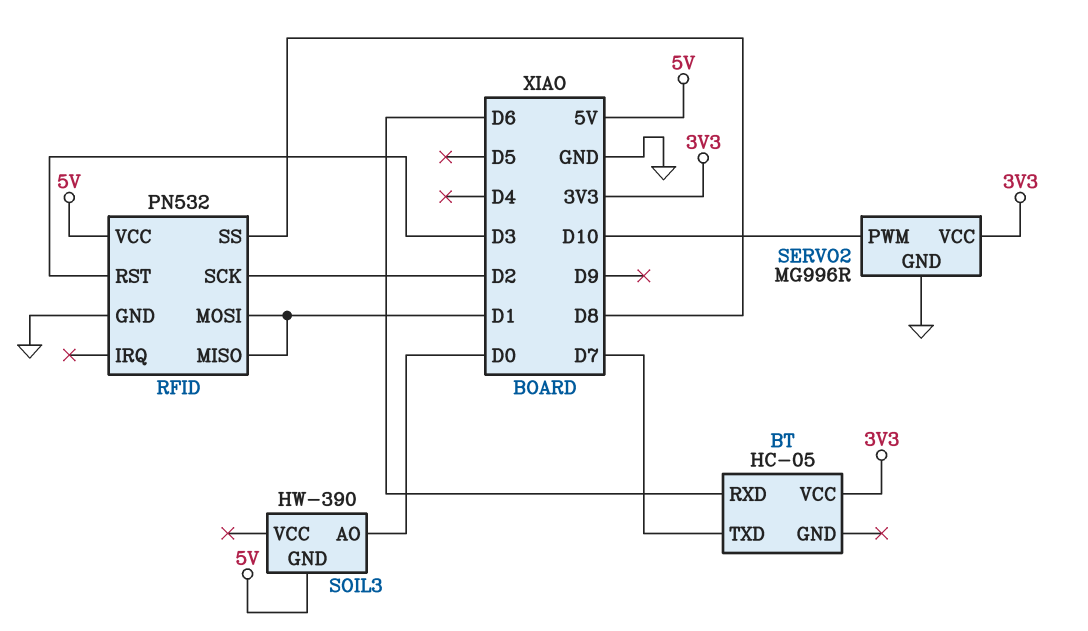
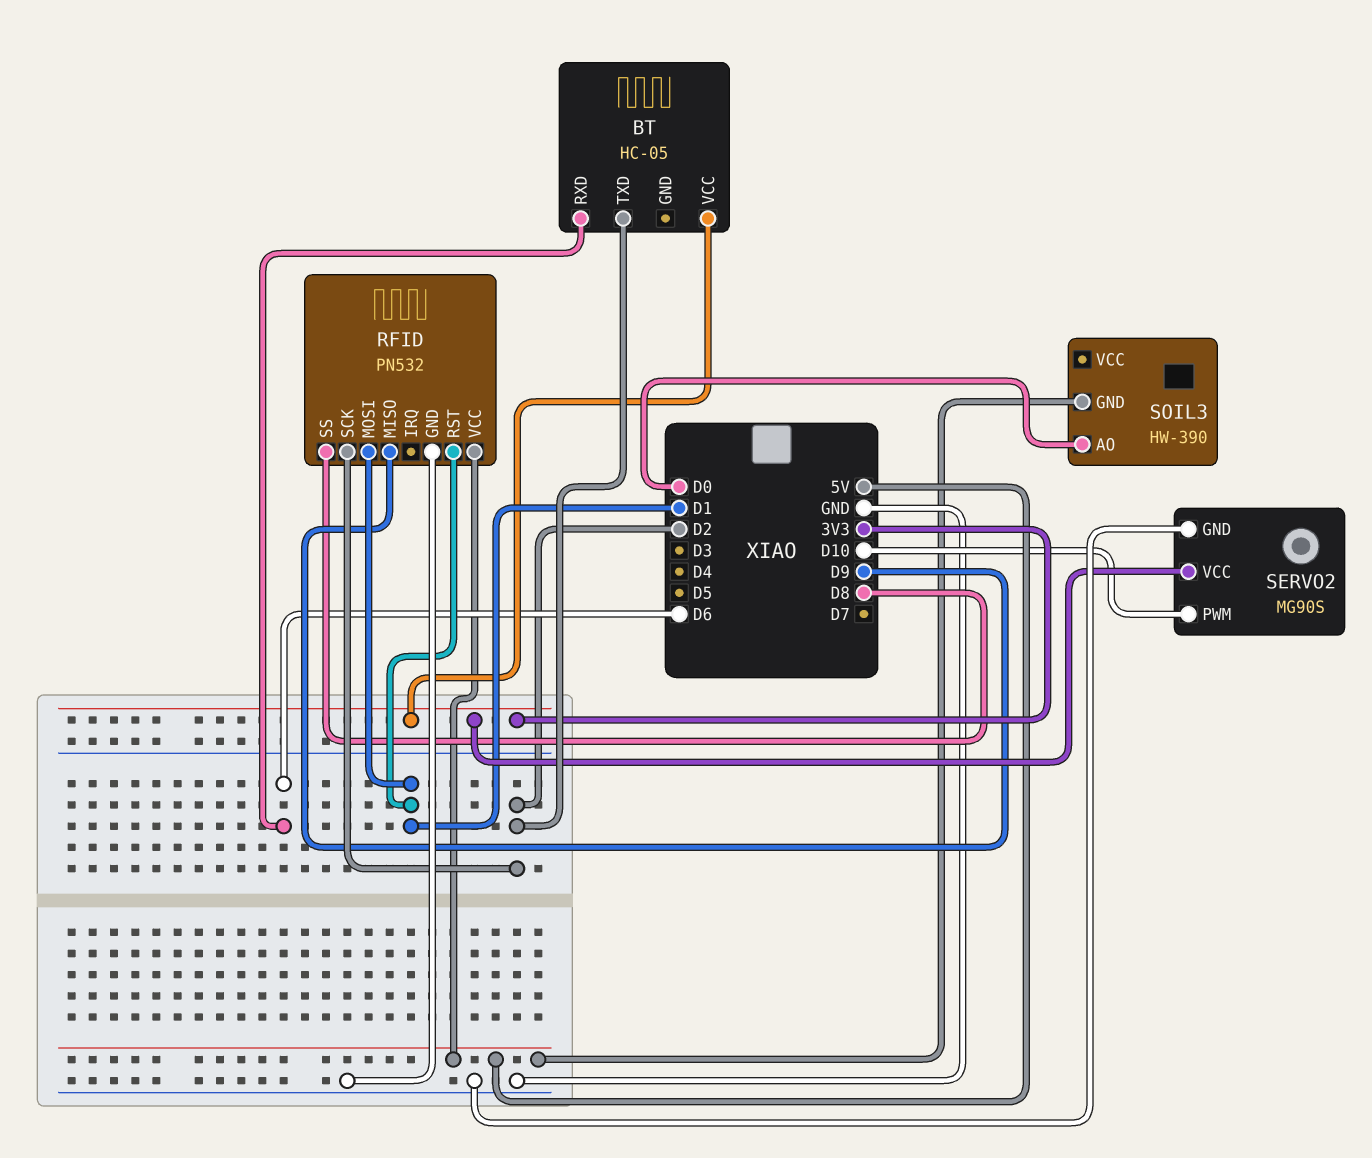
BT pin TXD: D7 -> D2
RFID pin MISO: D1 -> D9
RFID pin RST: D3 -> D1
SERVO2: MG996R -> MG90S

